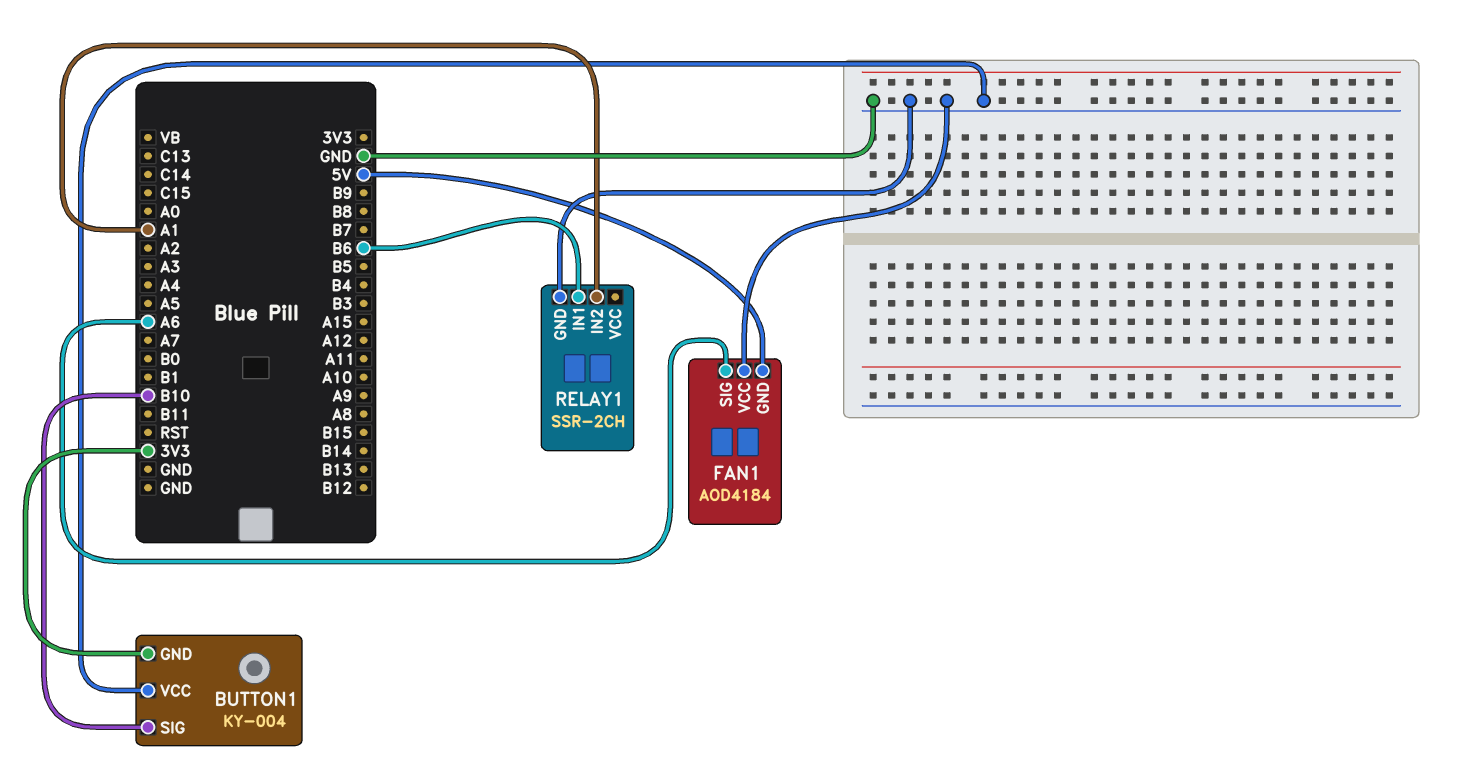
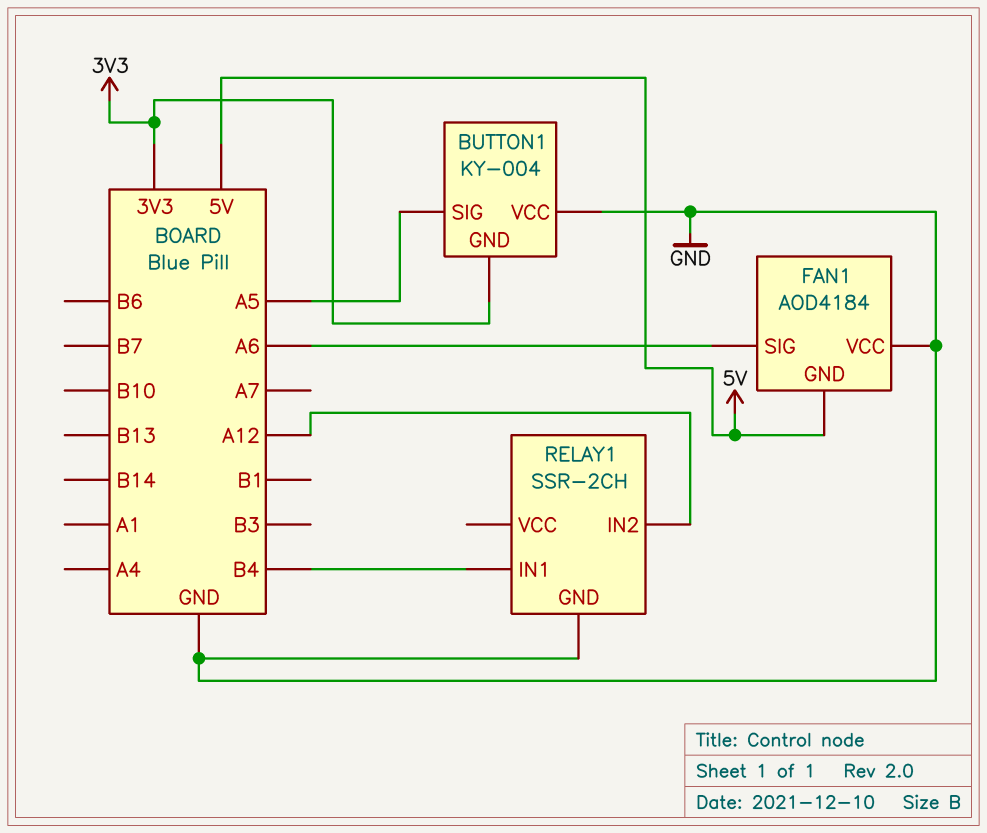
BUTTON1 pin SIG: B10 -> A5
RELAY1 pin IN1: B6 -> B4
RELAY1 pin IN2: A1 -> A12

